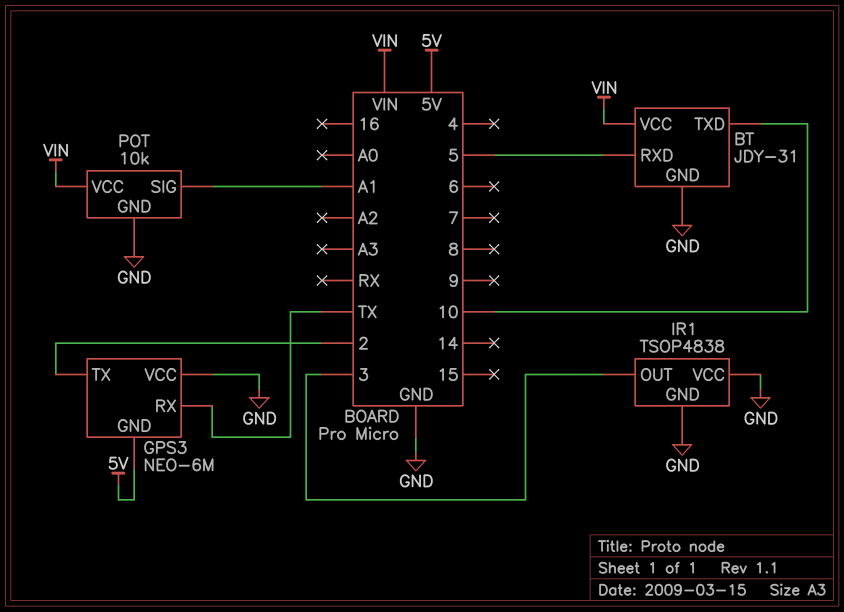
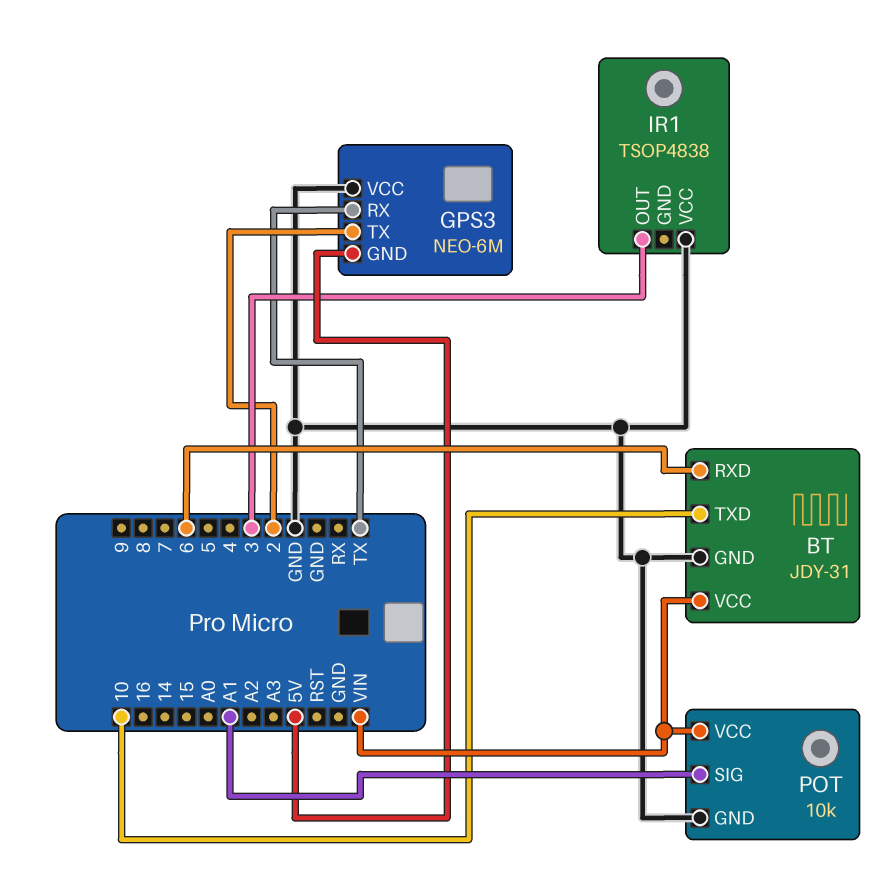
BT pin RXD: 5 -> 6
IR1 pin GND: GND -> none

